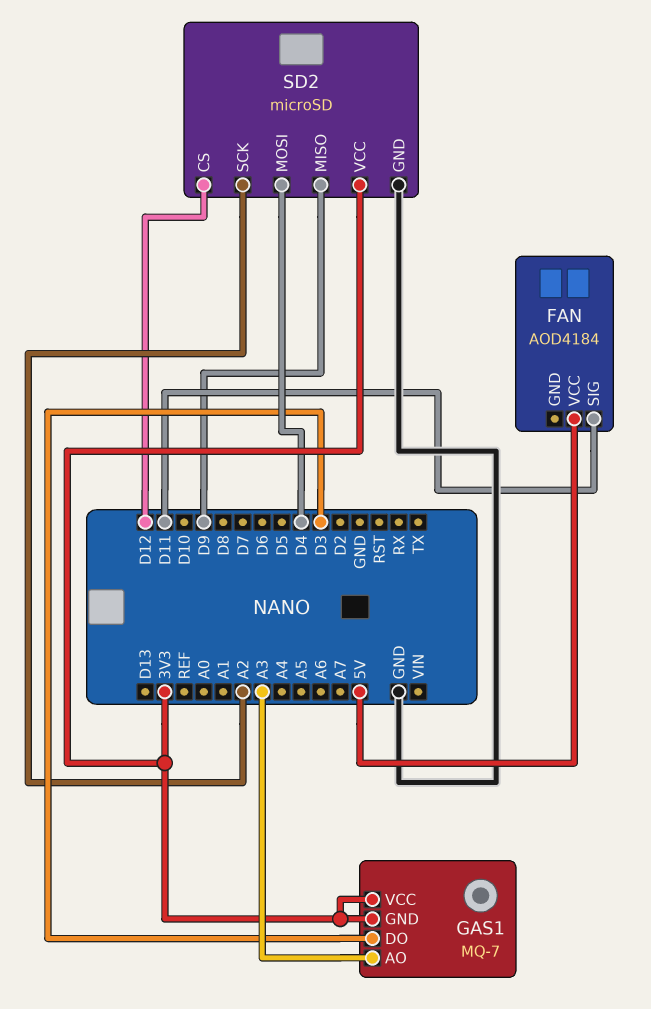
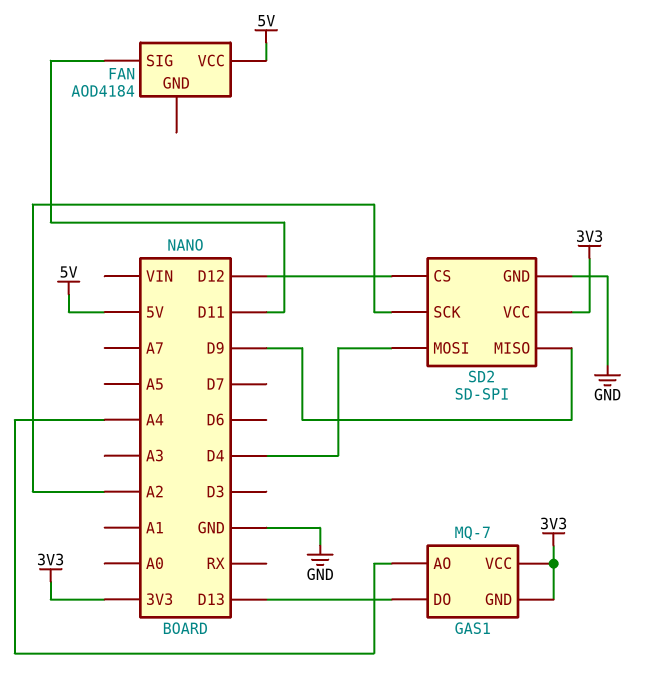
GAS1 pin AO: A3 -> A4
GAS1 pin DO: D3 -> D13
SD2: microSD -> SD-SPI

